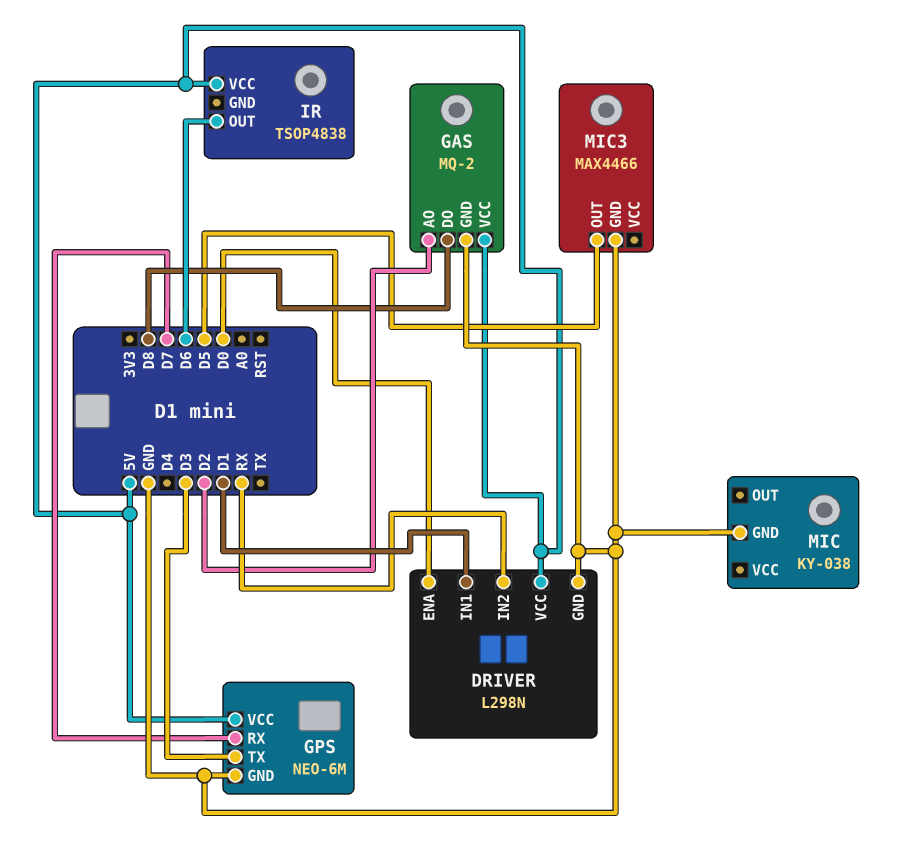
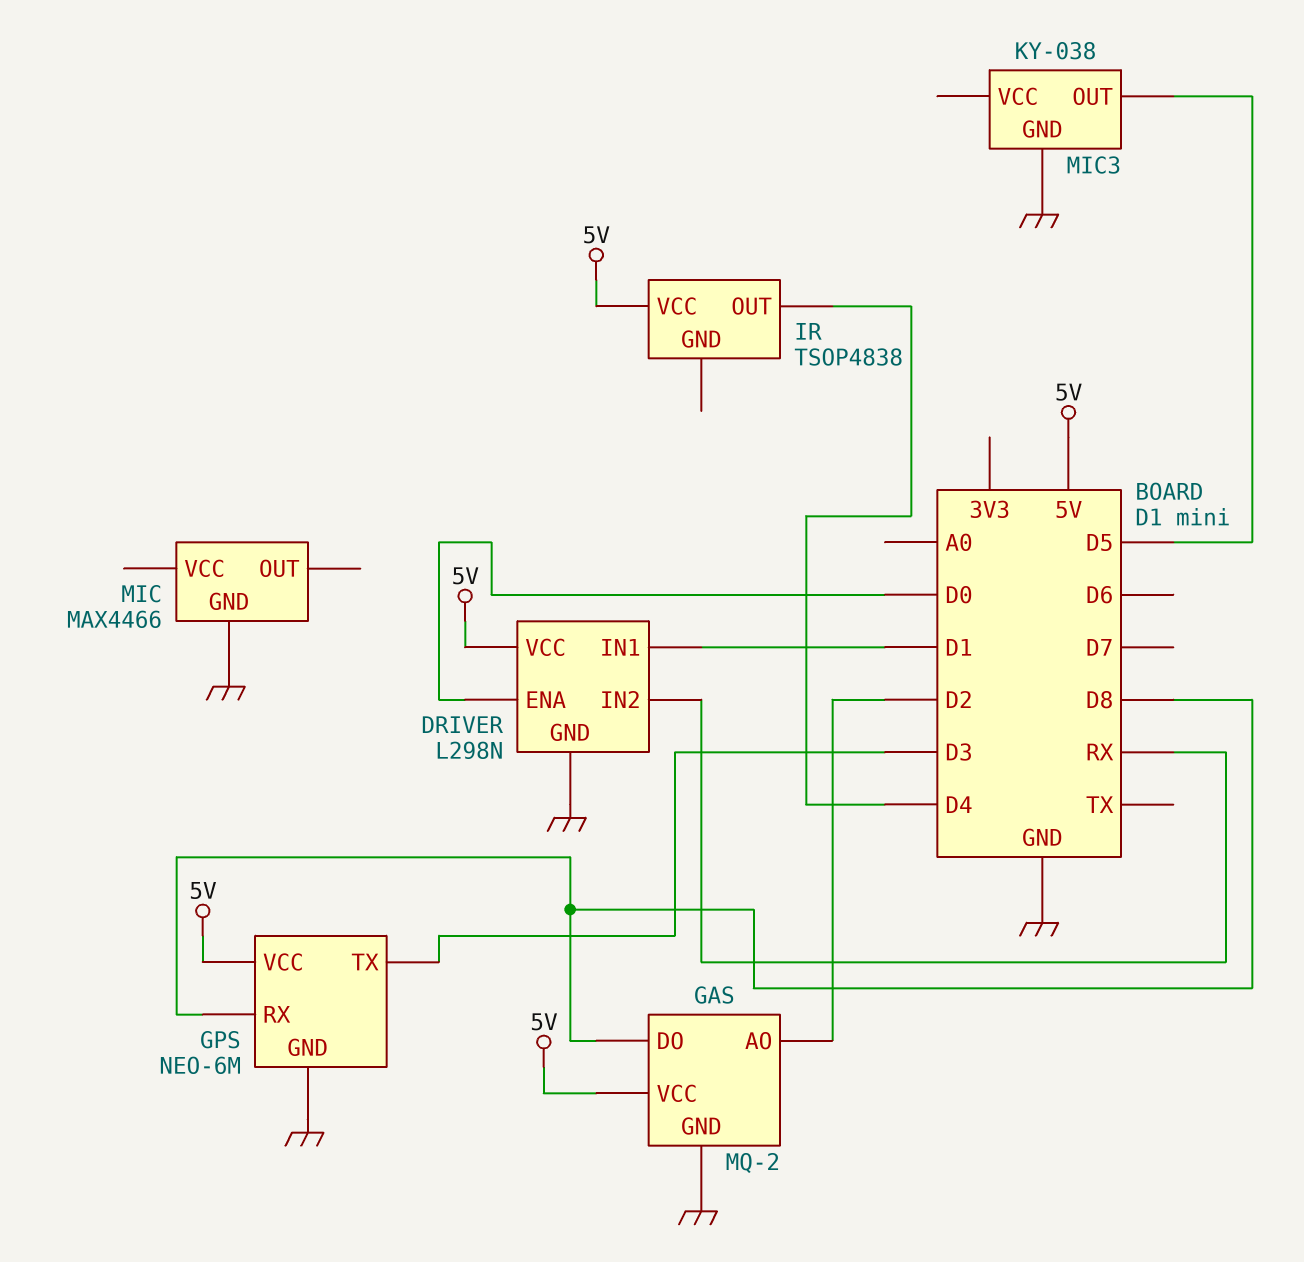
GPS pin RX: D7 -> D8
IR pin OUT: D6 -> D4
MIC: KY-038 -> MAX4466
MIC3: MAX4466 -> KY-038

